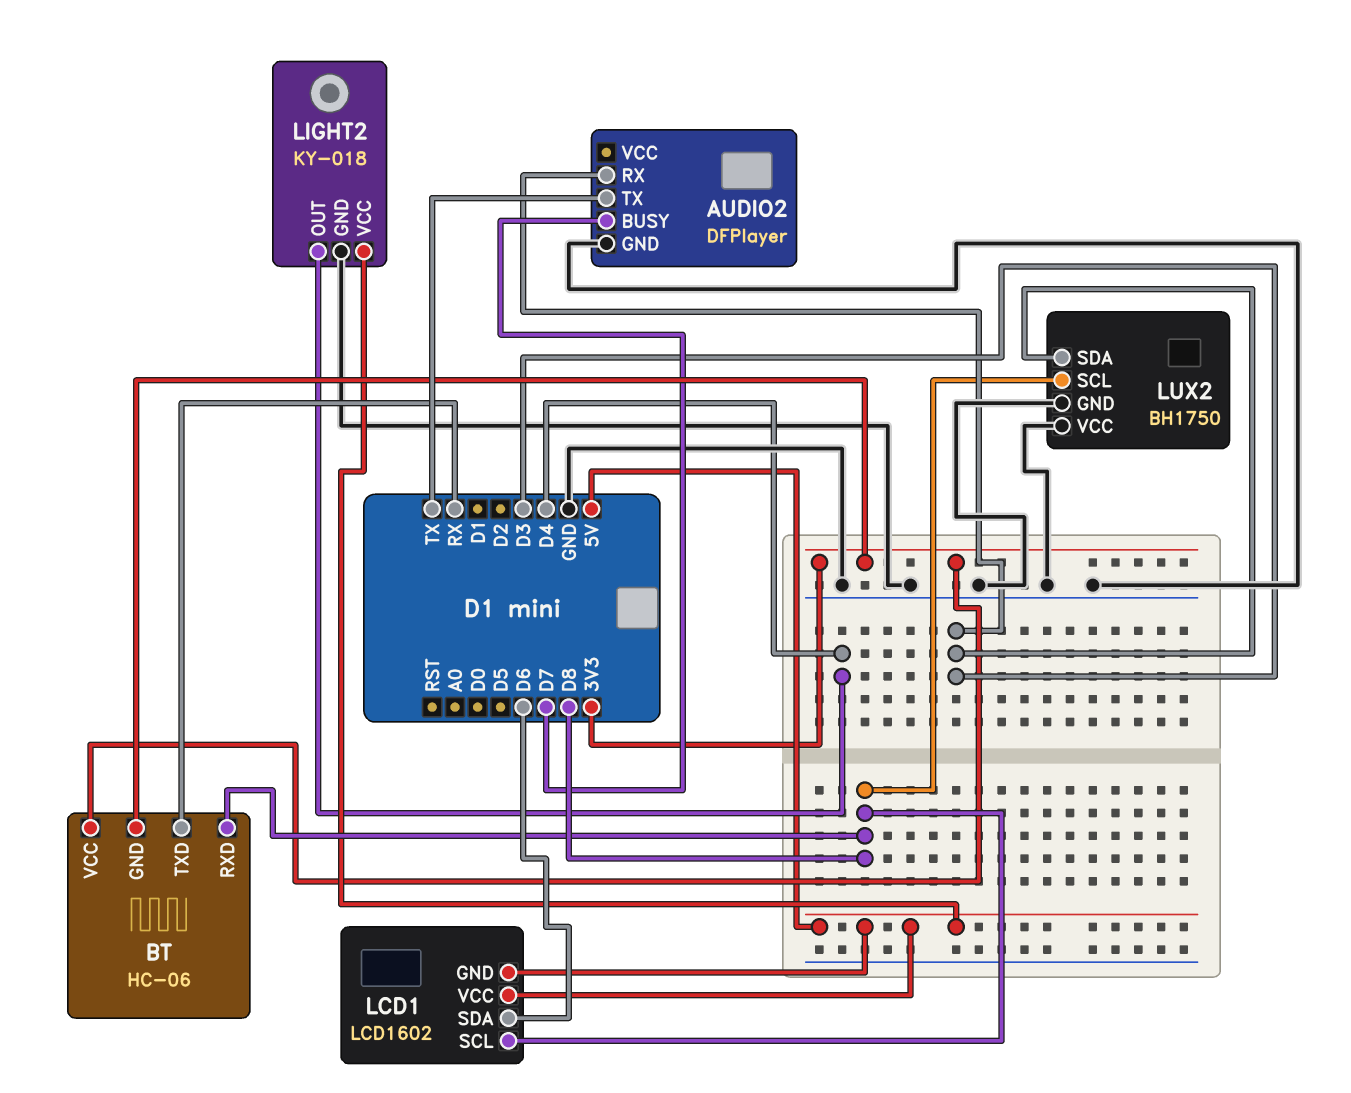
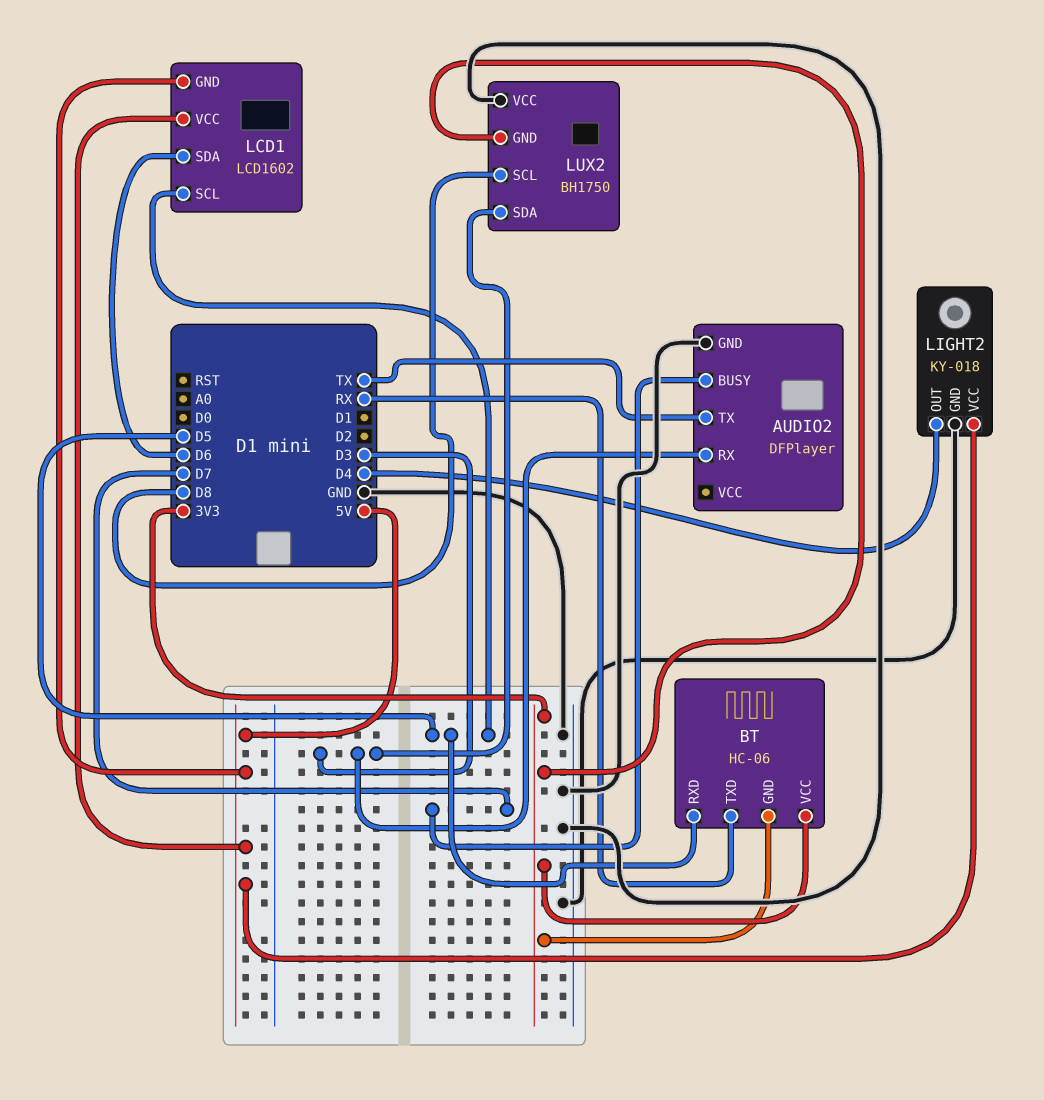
BT pin RXD: D8 -> D5
LCD1 pin SCL: D8 -> D5
LUX2 pin GND: GND -> 3V3

